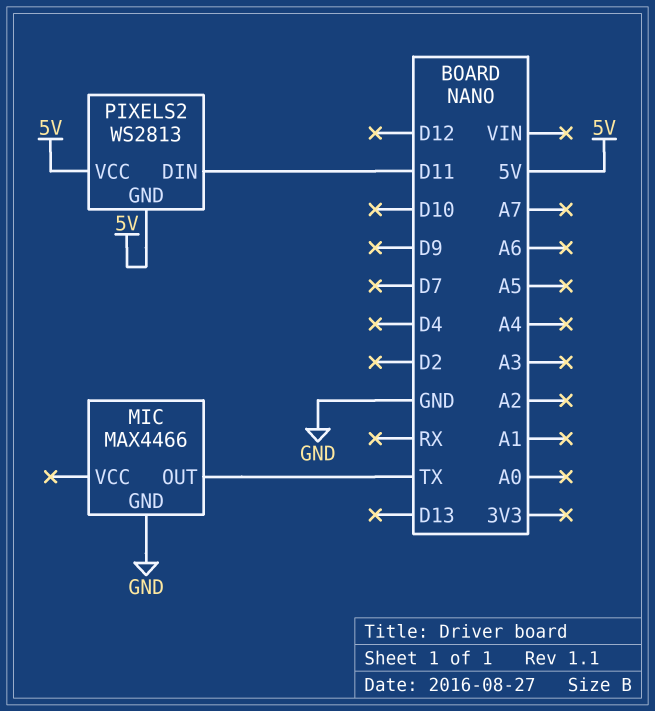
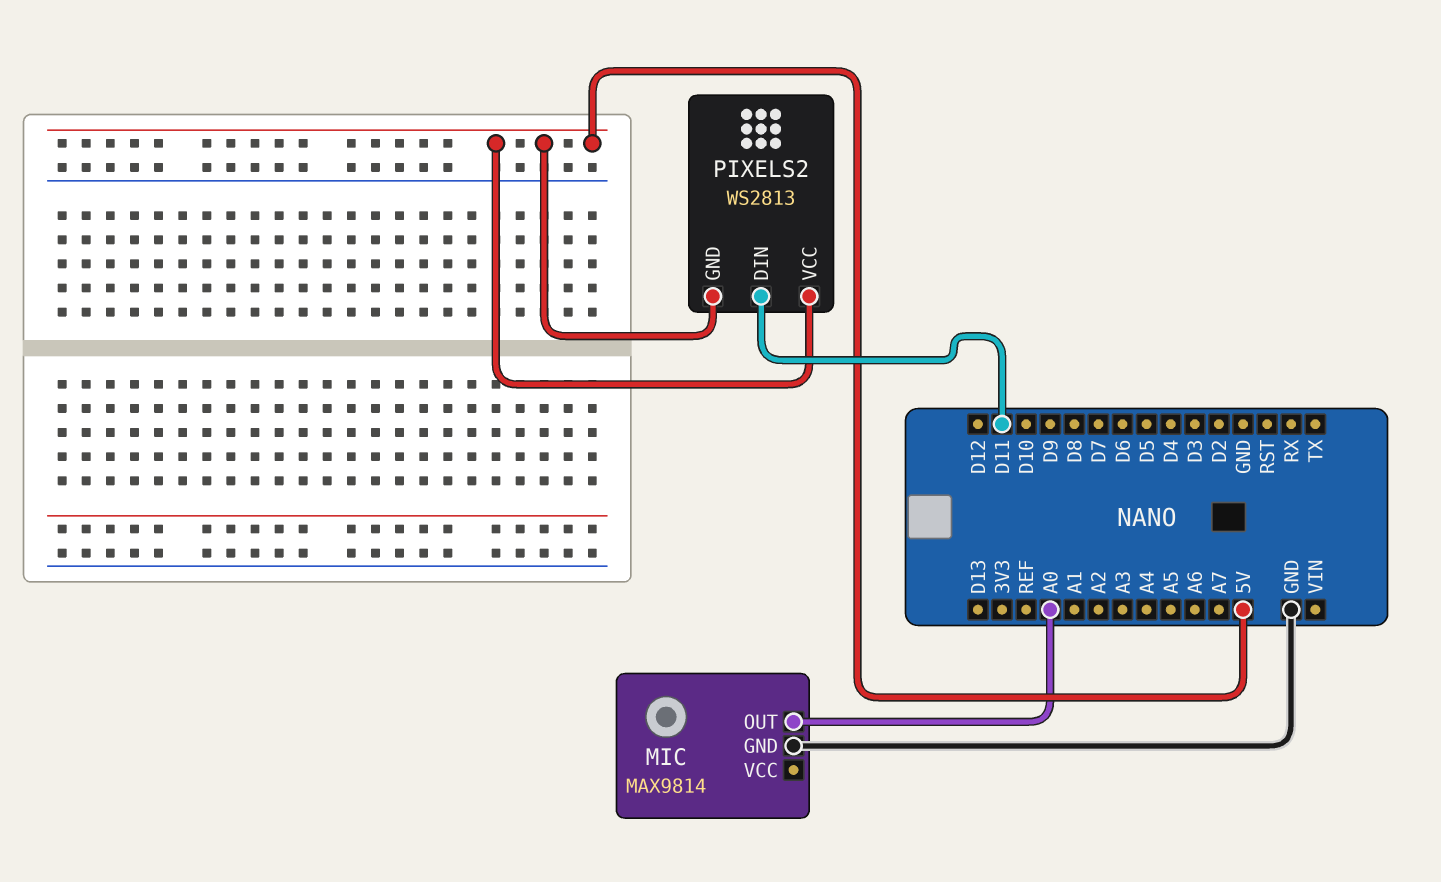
MIC: MAX4466 -> MAX9814
MIC pin OUT: TX -> A0

